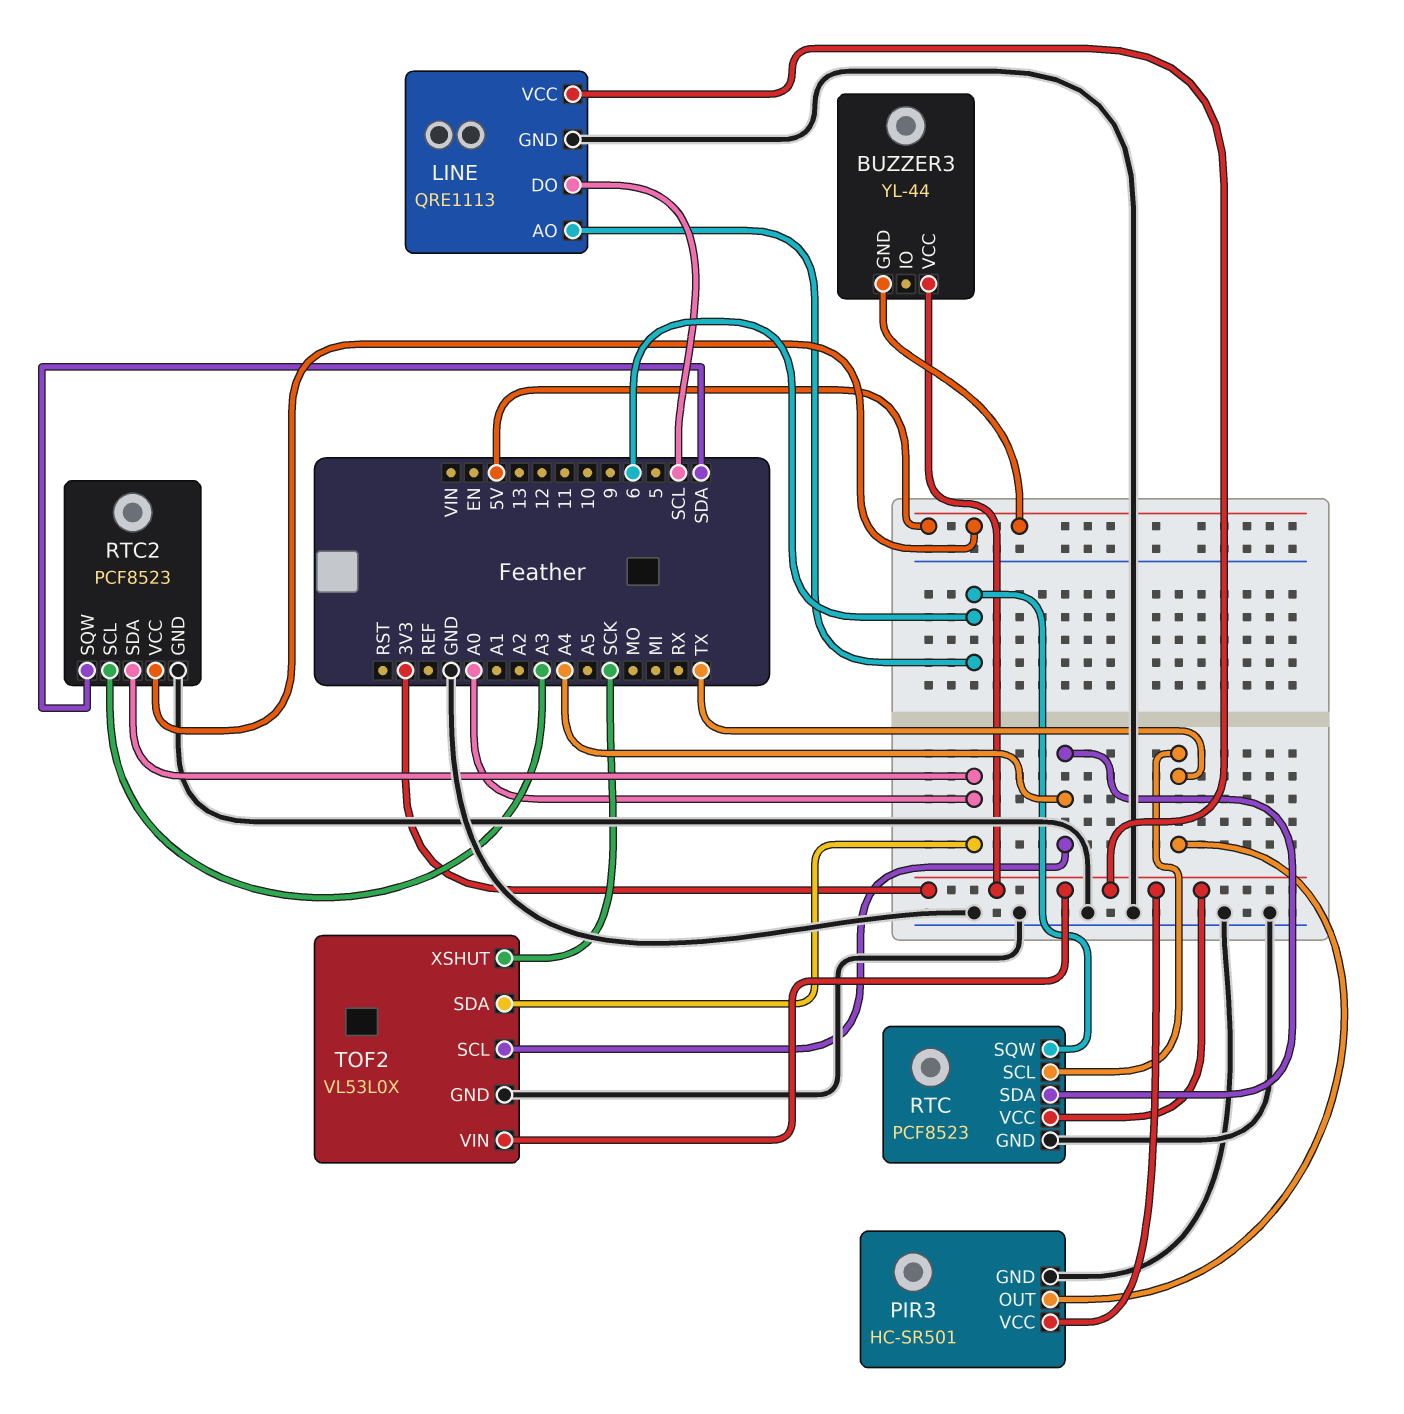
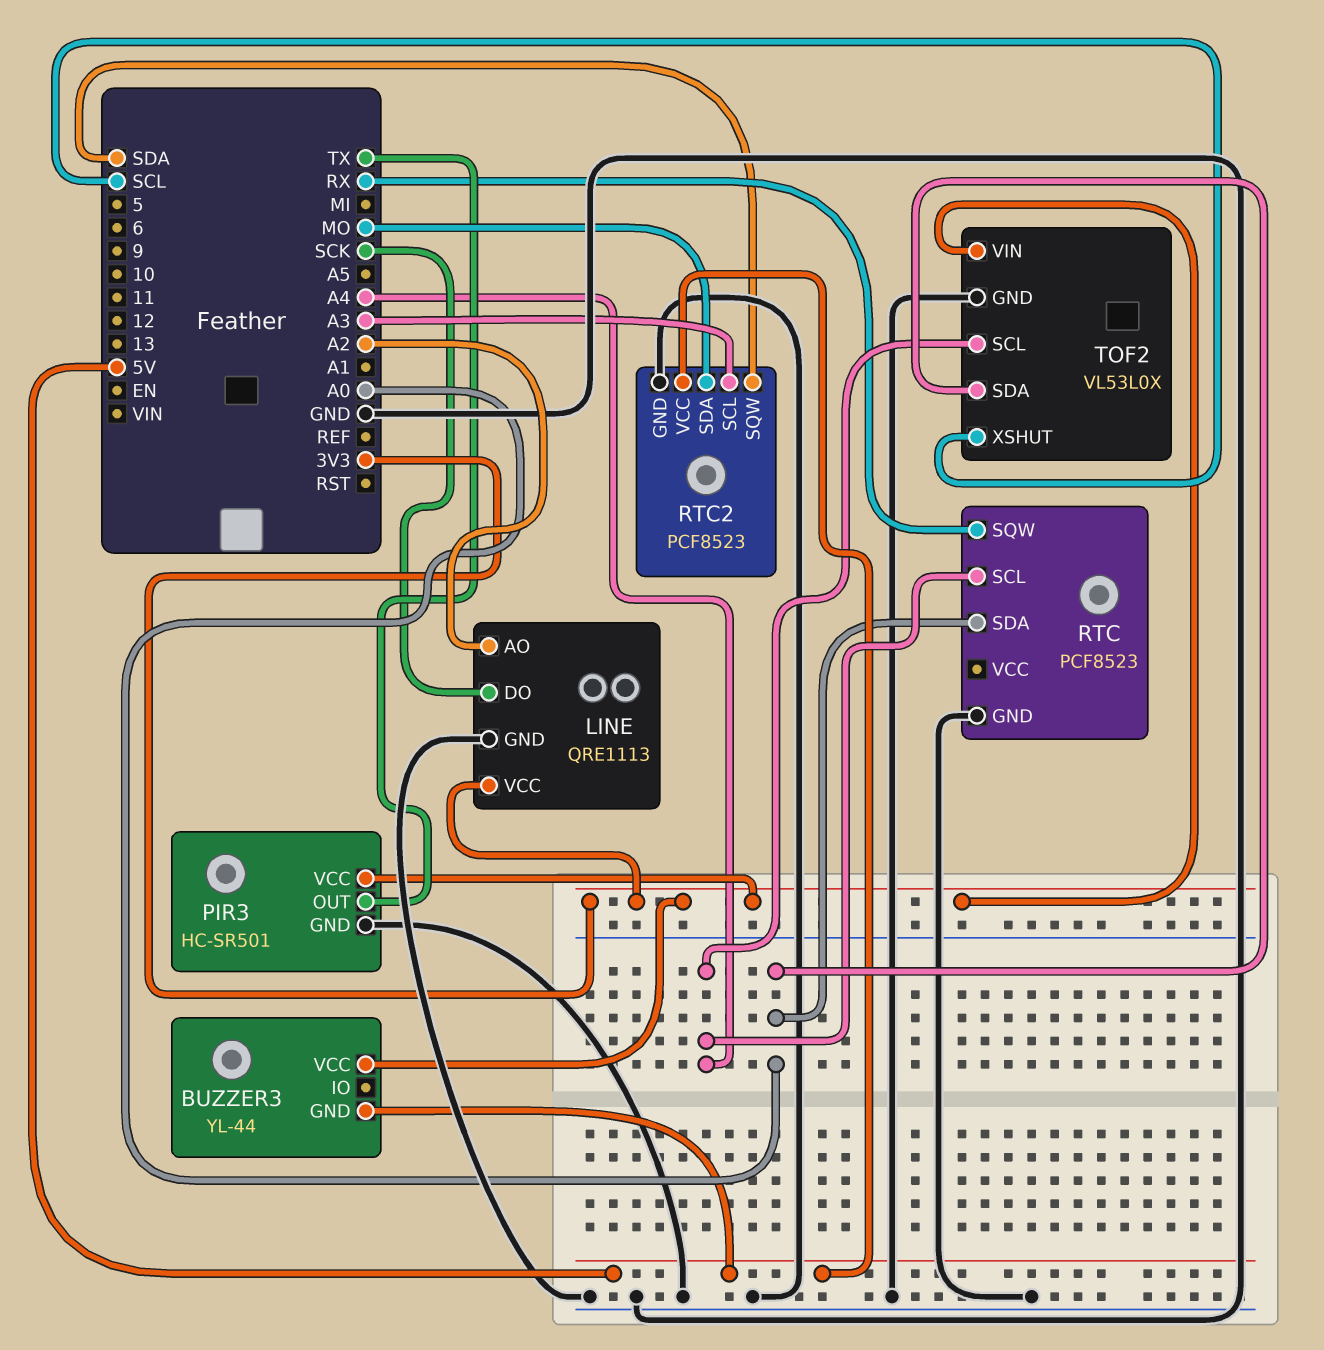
LINE pin AO: 6 -> A2
LINE pin DO: SCL -> SCK
RTC pin SCL: TX -> A4
RTC pin SDA: A4 -> A0
RTC pin SQW: 6 -> RX
RTC pin VCC: 3V3 -> none
RTC2 pin SDA: A0 -> MO
TOF2 pin XSHUT: SCK -> SCL

